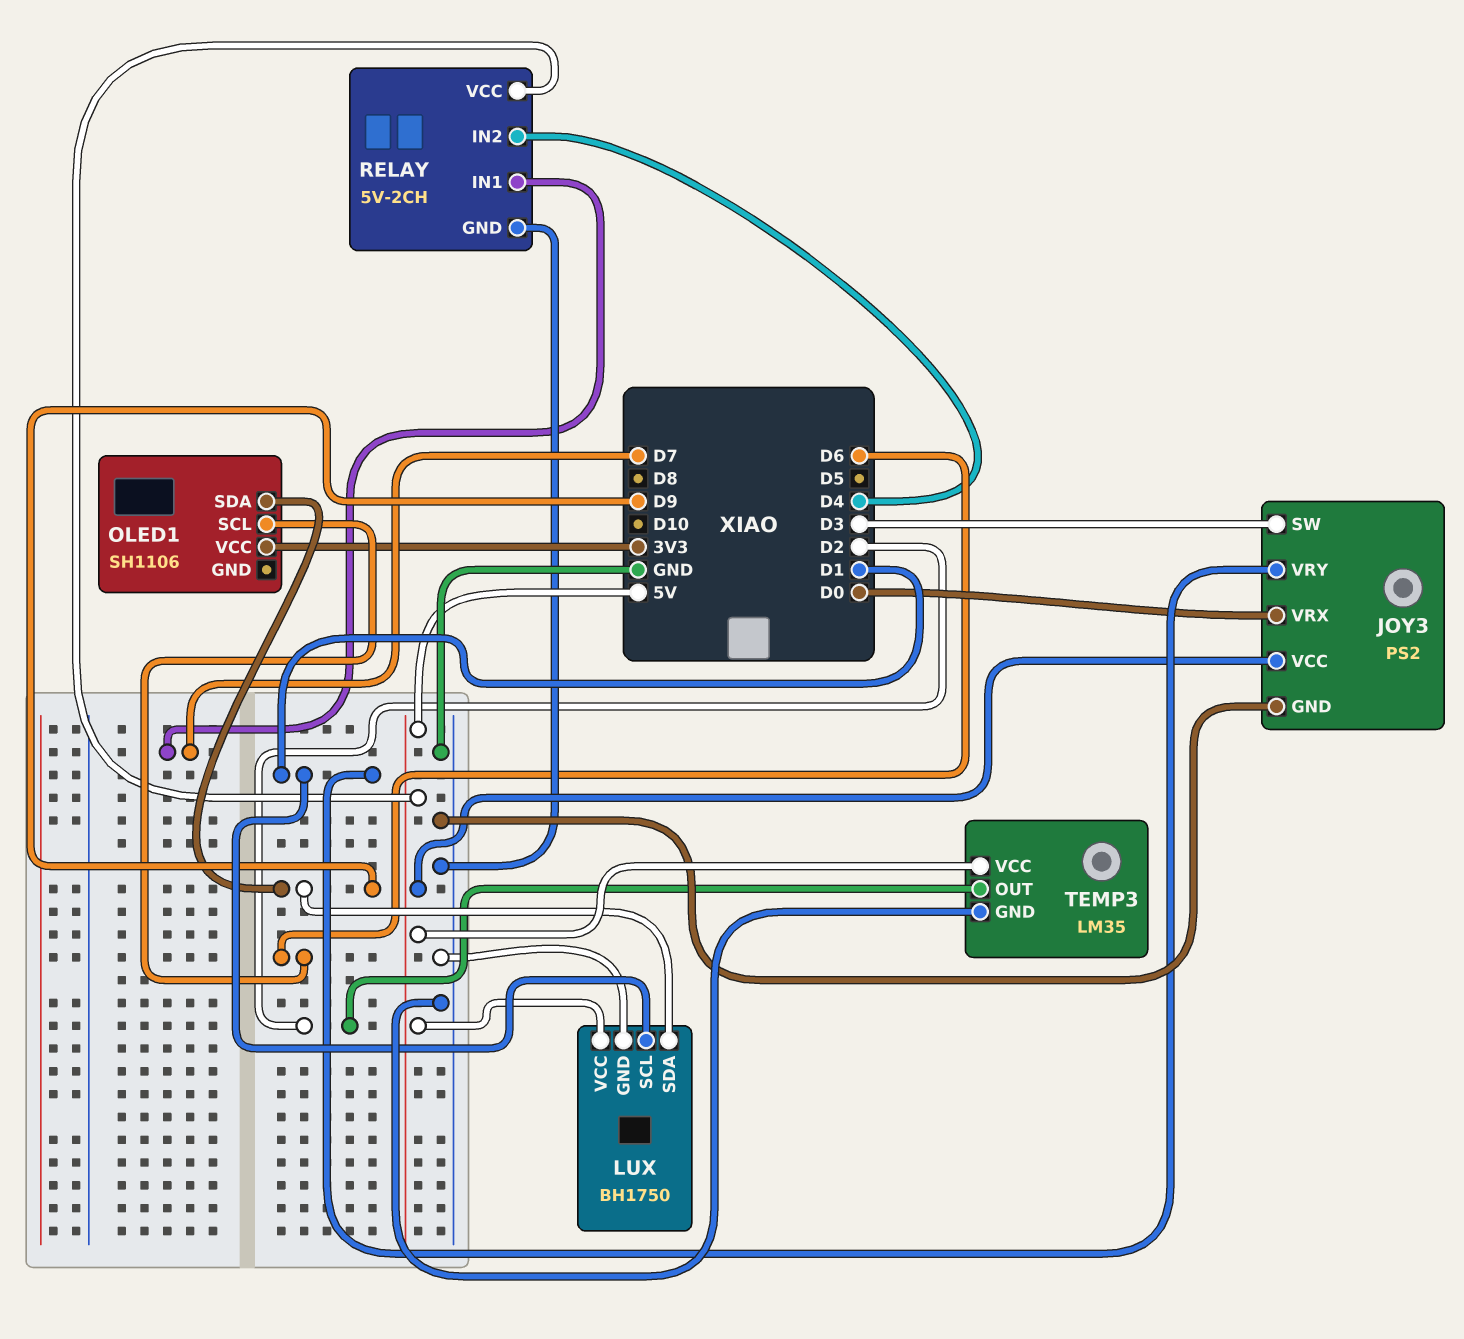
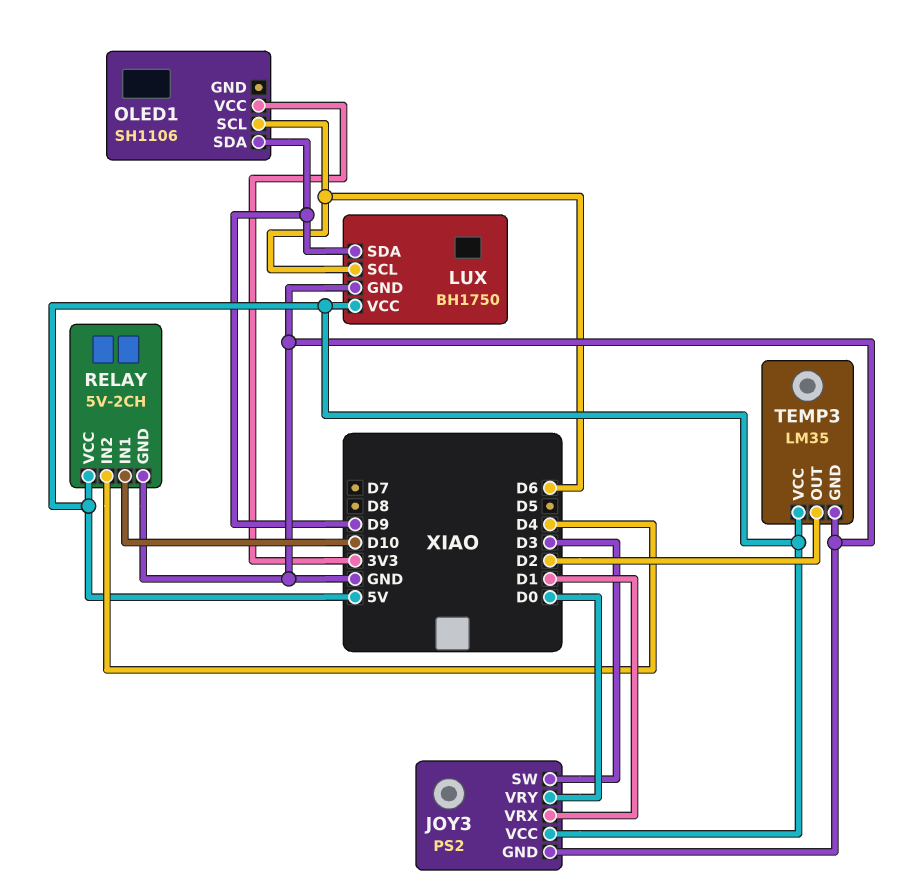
JOY3 pin VRX: D0 -> D1
JOY3 pin VRY: D1 -> D0
LUX pin SCL: D1 -> D6
RELAY pin IN1: D7 -> D10

